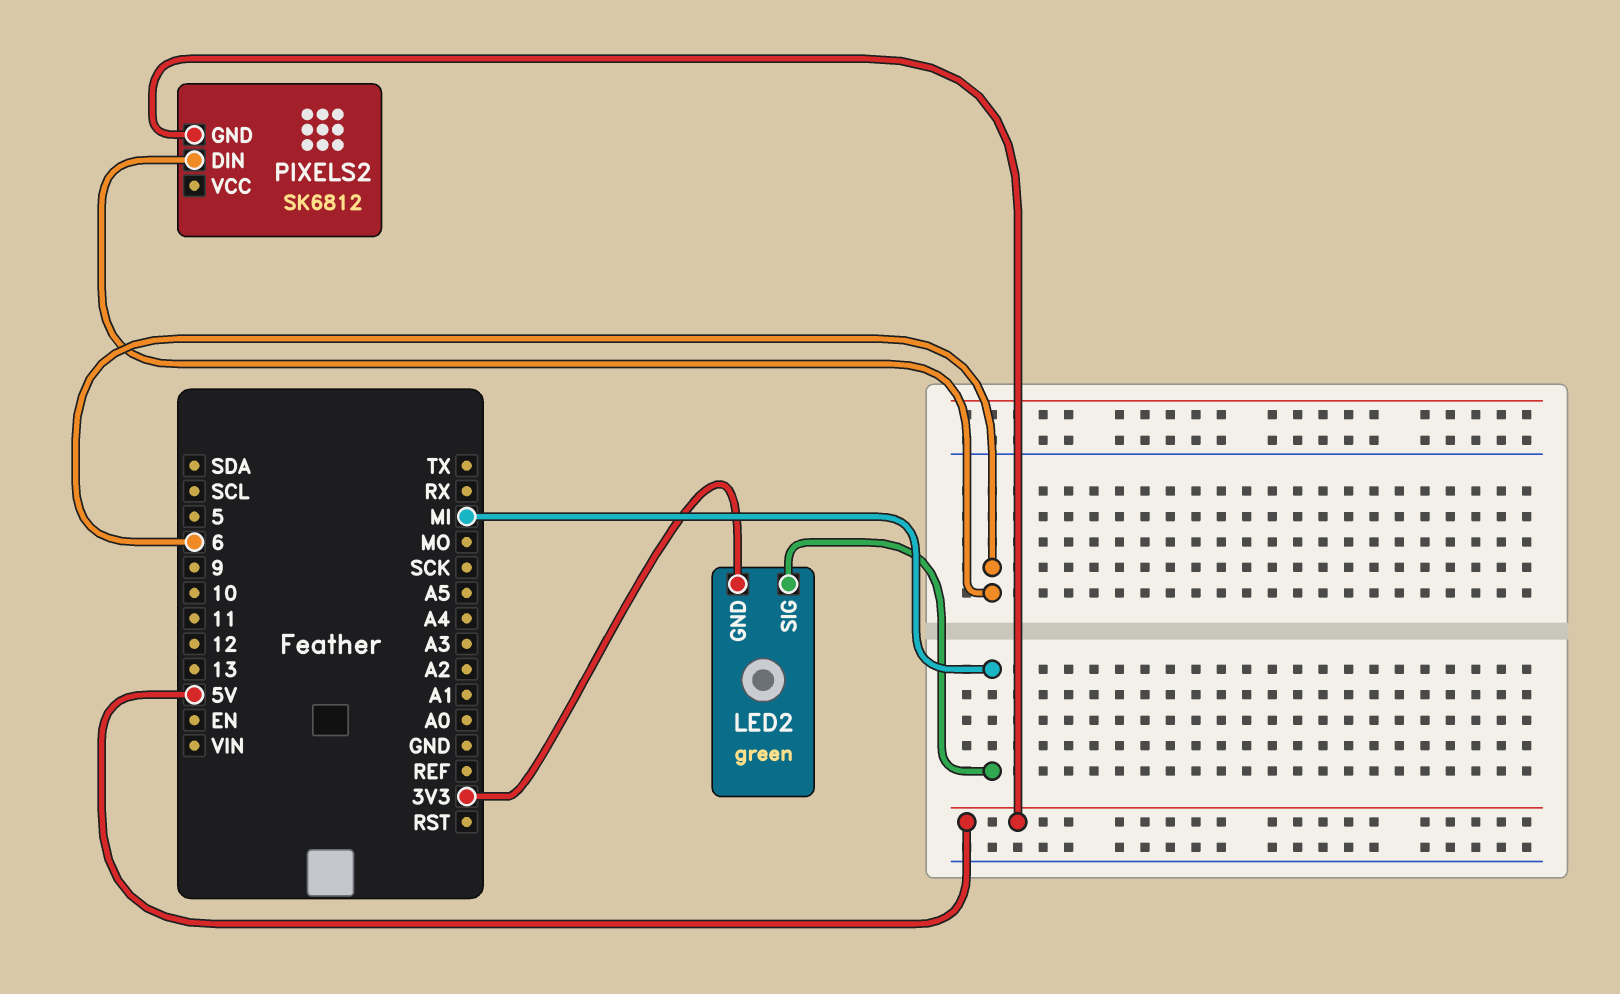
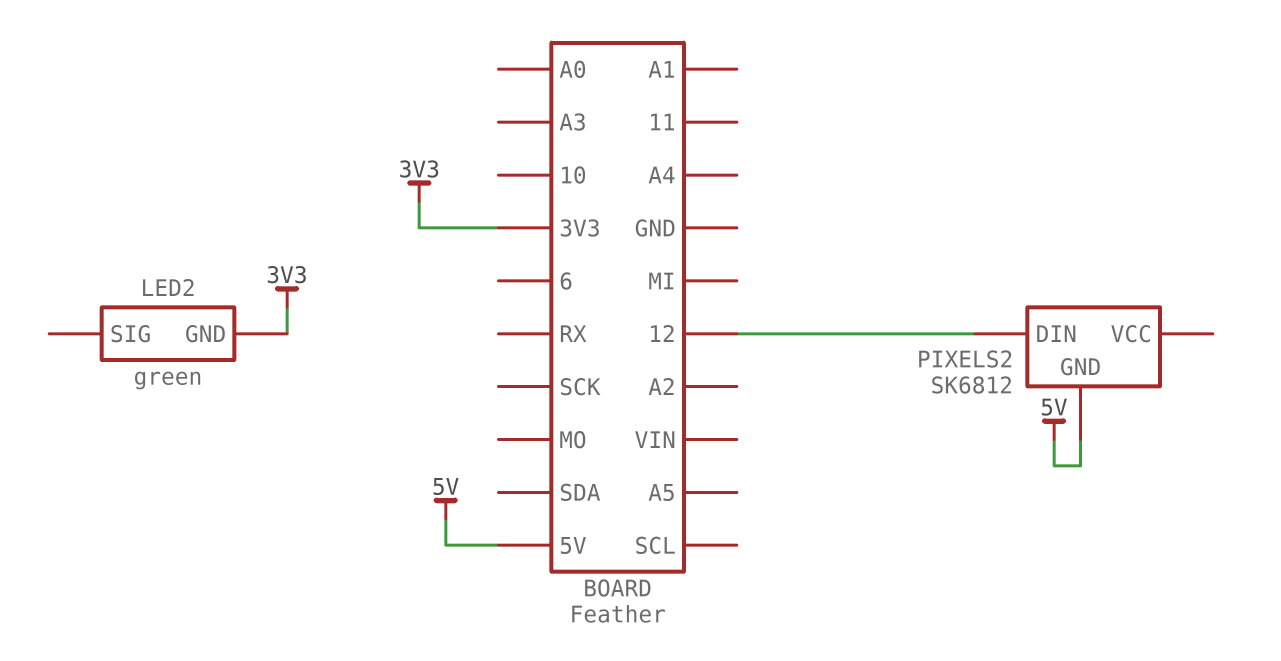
LED2 pin SIG: MI -> none
PIXELS2 pin DIN: 6 -> 12

